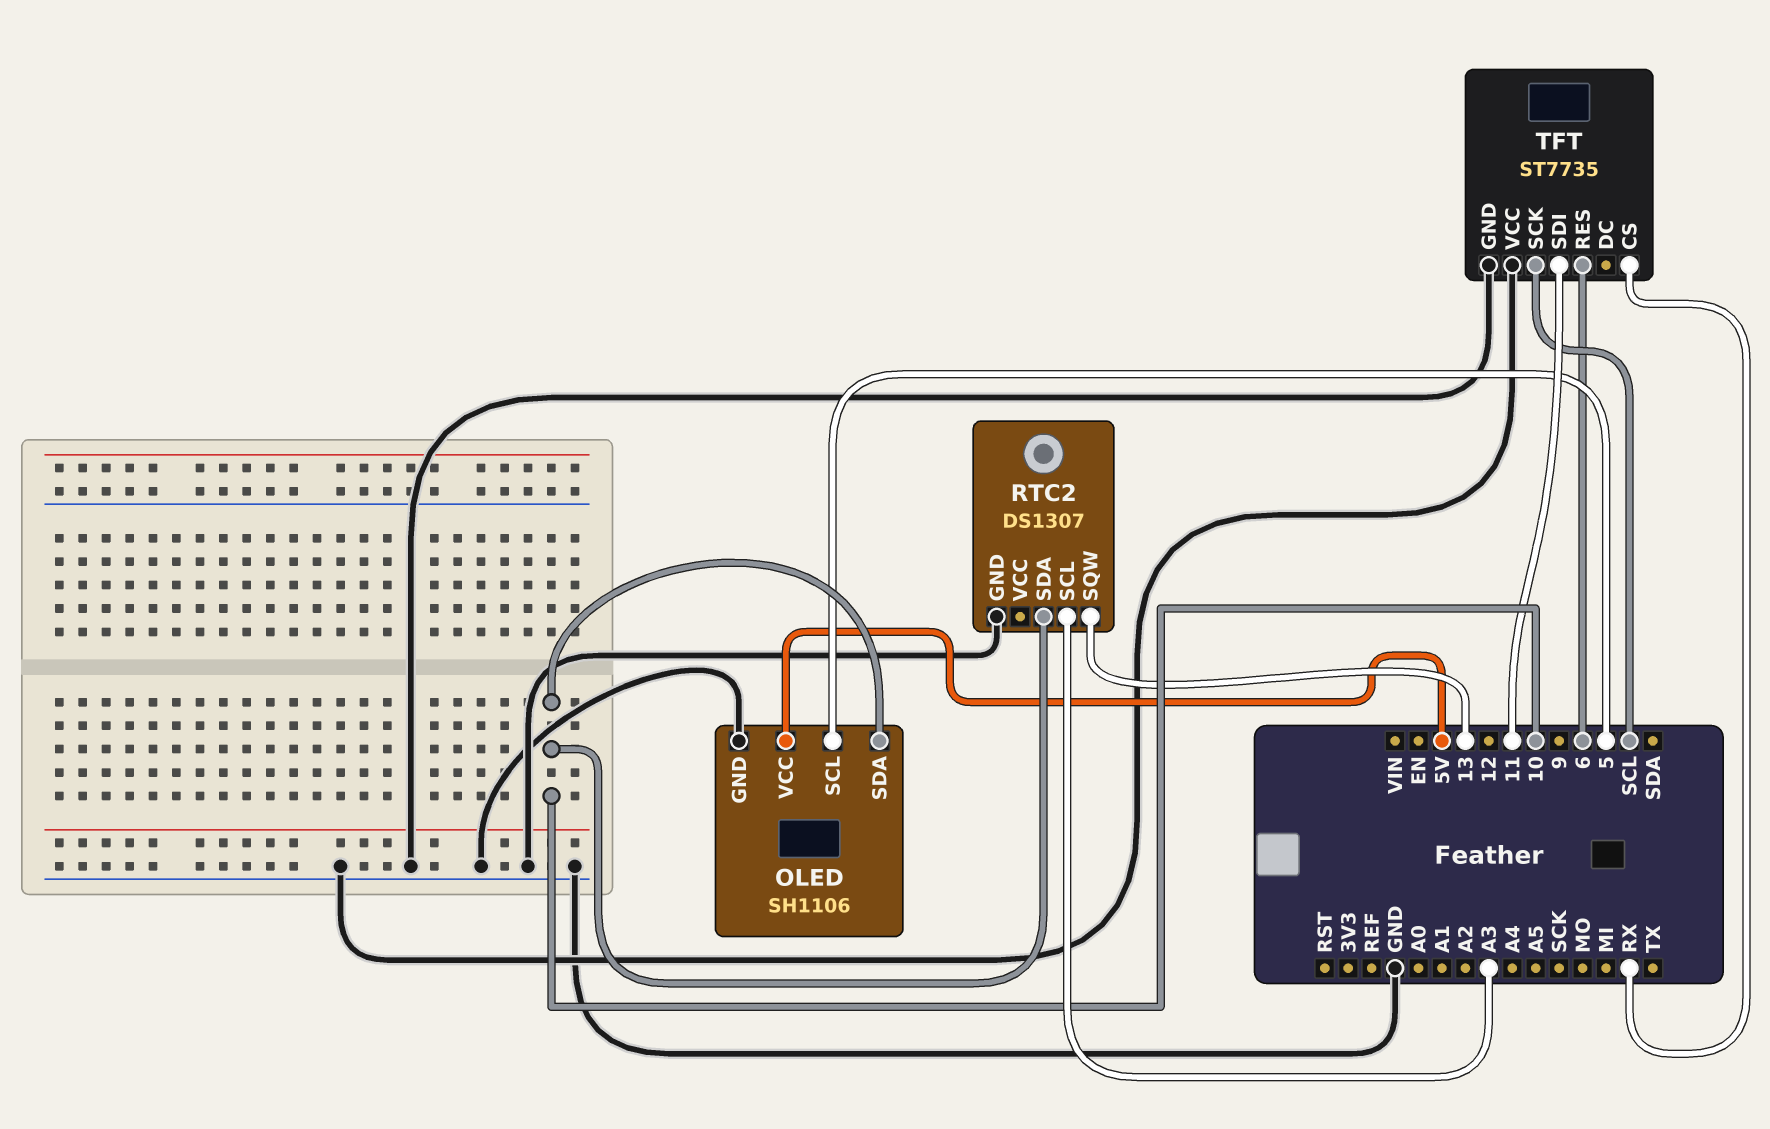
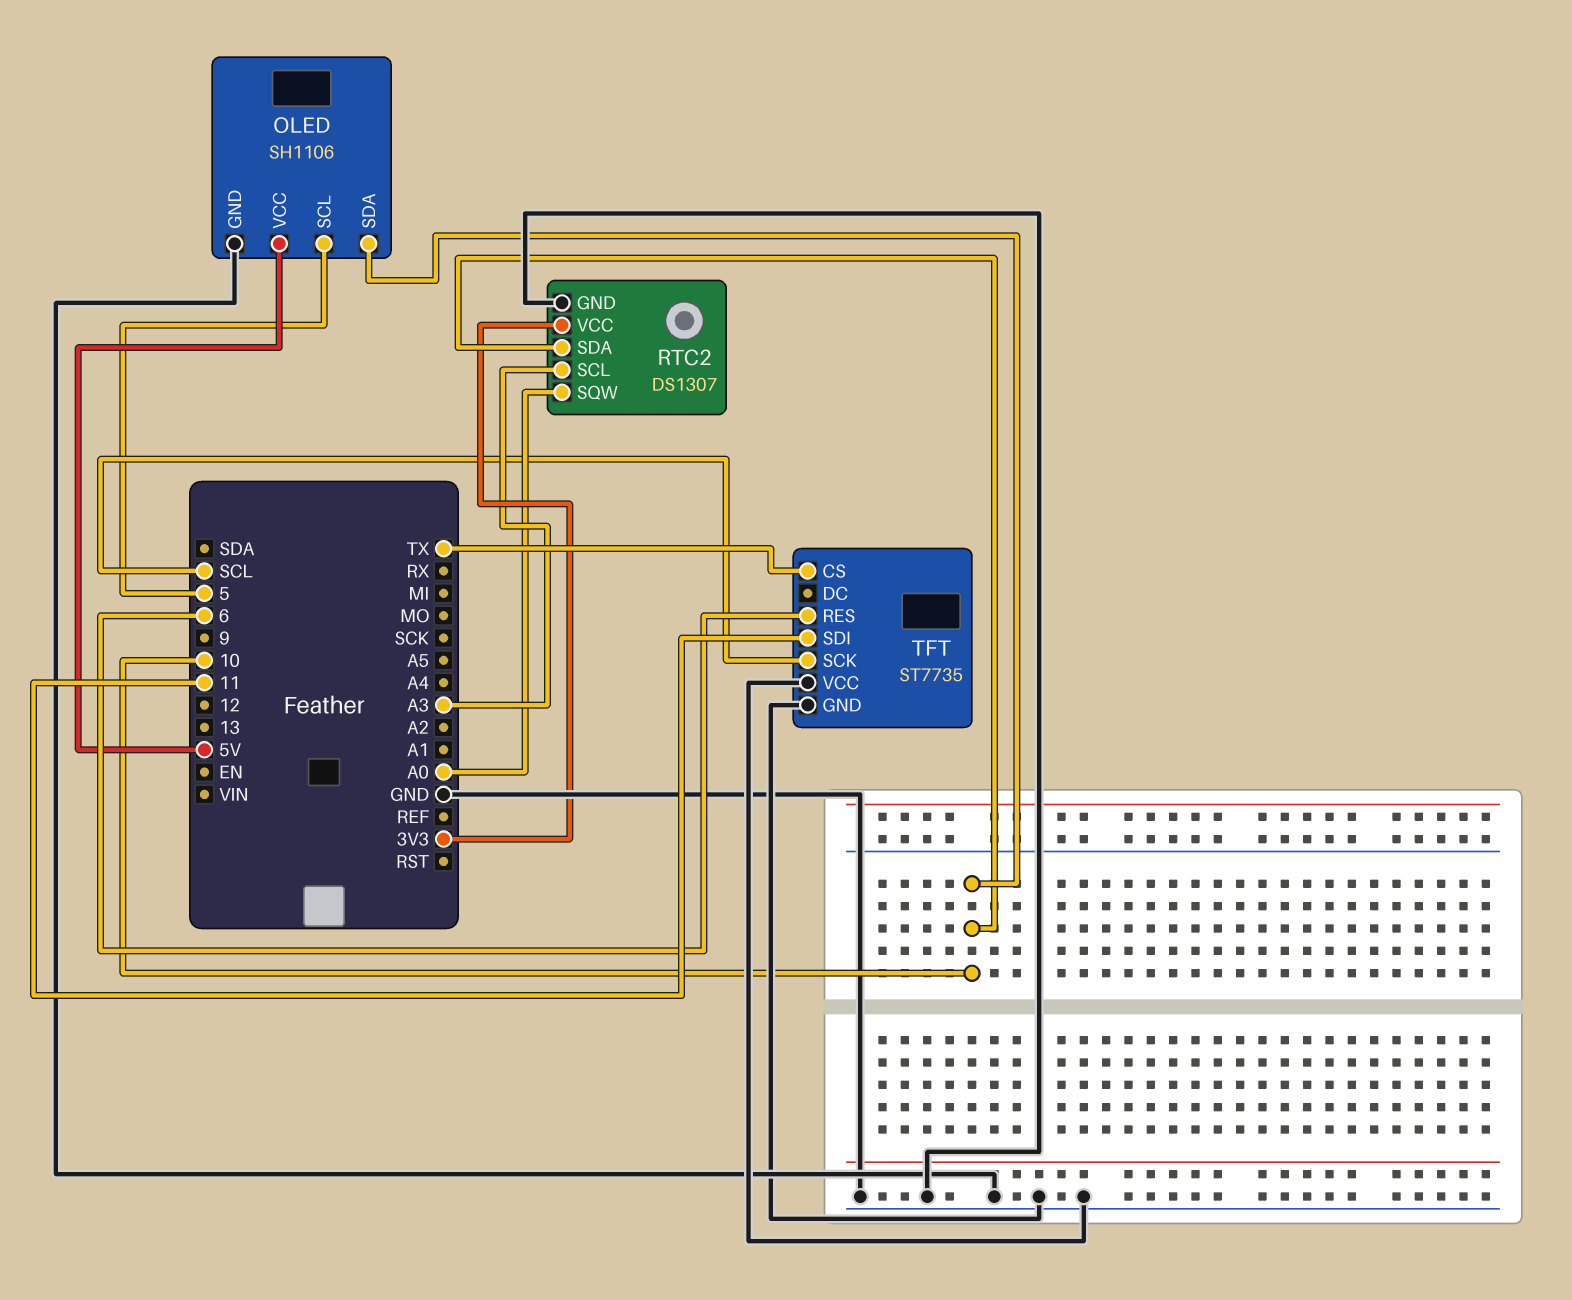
RTC2 pin SQW: 13 -> A0
RTC2 pin VCC: none -> 3V3
TFT pin CS: RX -> TX

